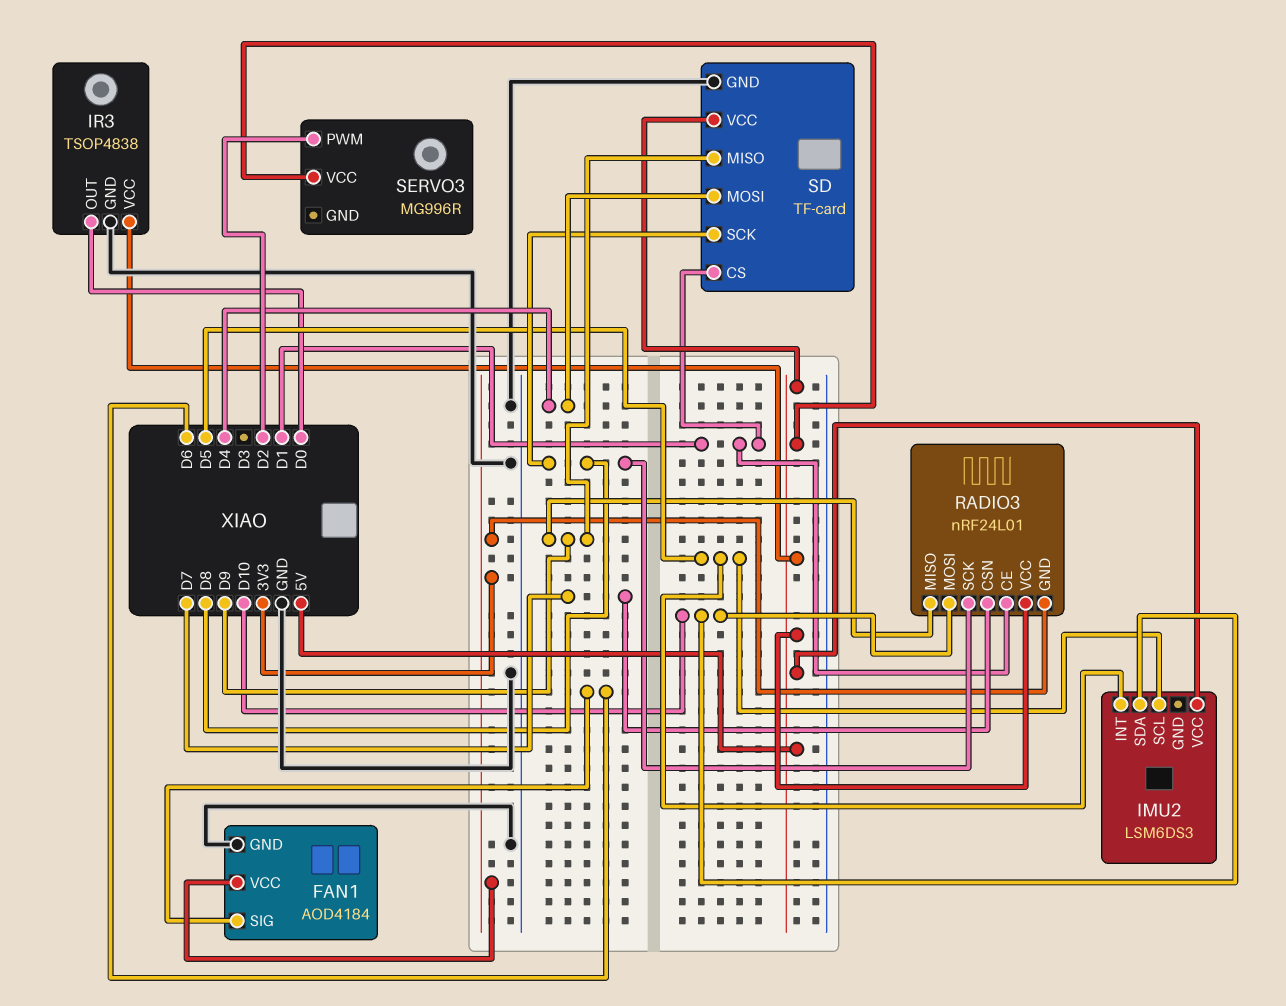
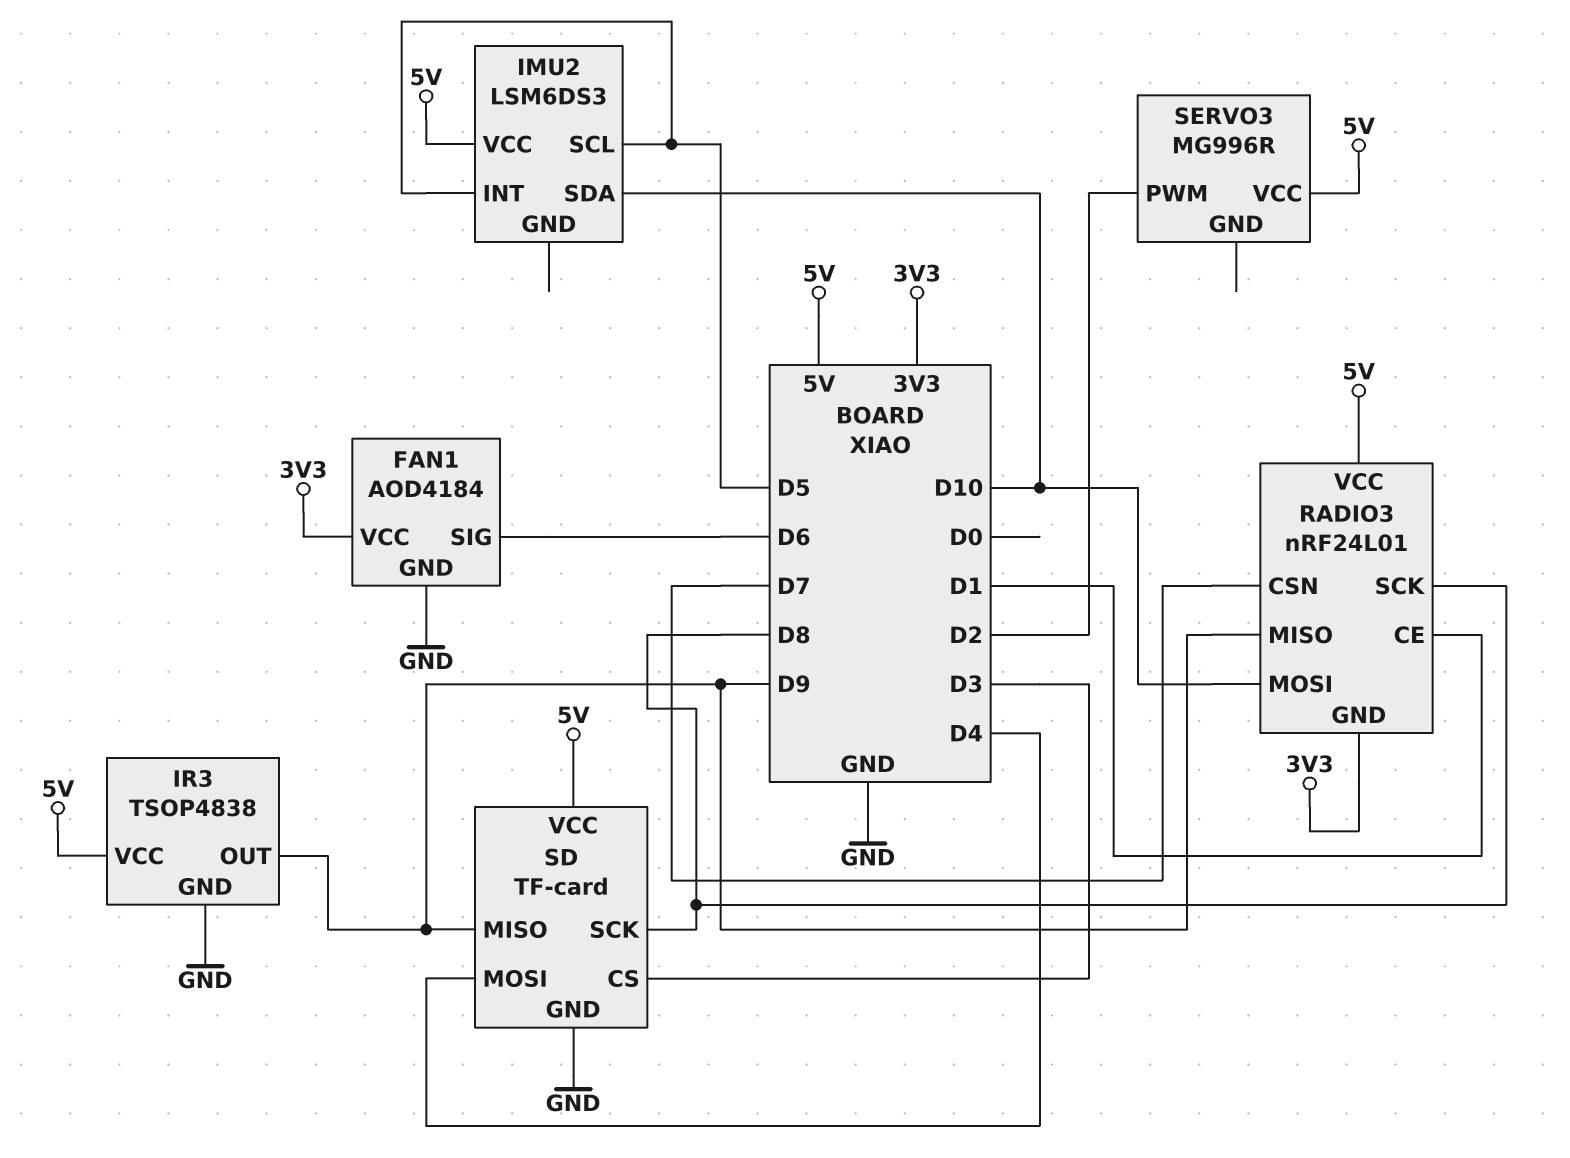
IR3 pin OUT: D0 -> D9
SD pin CS: D1 -> D3

